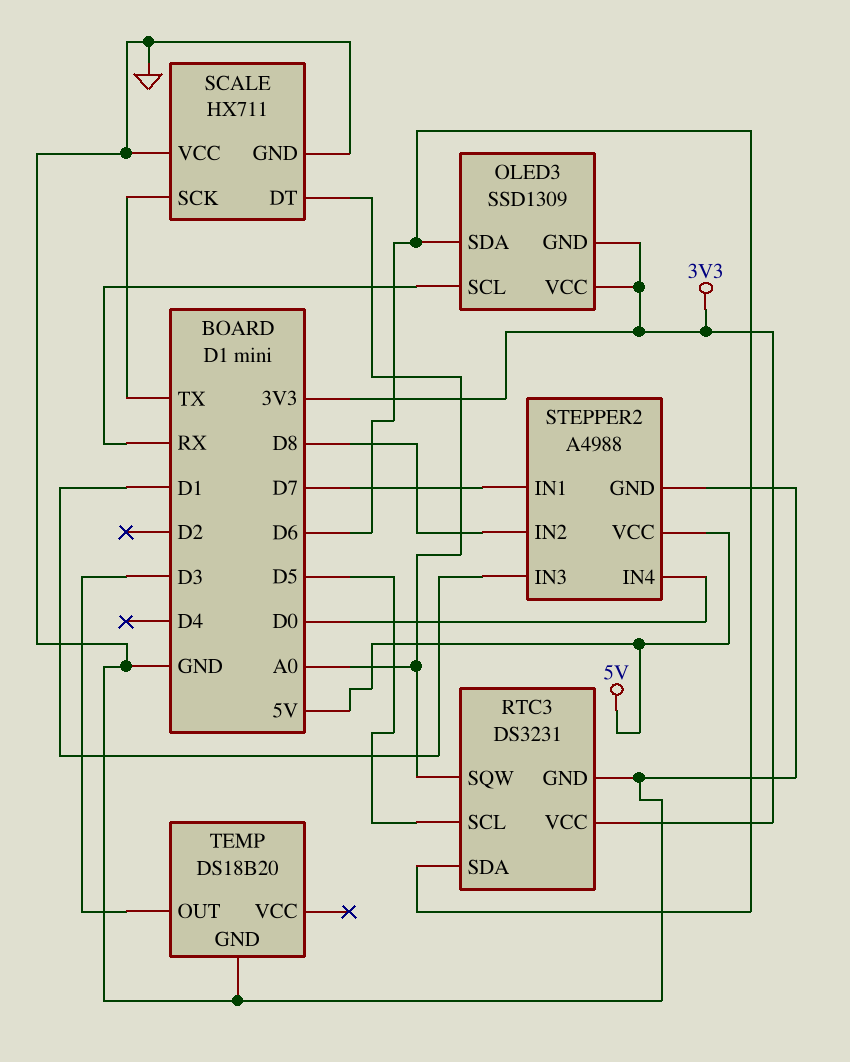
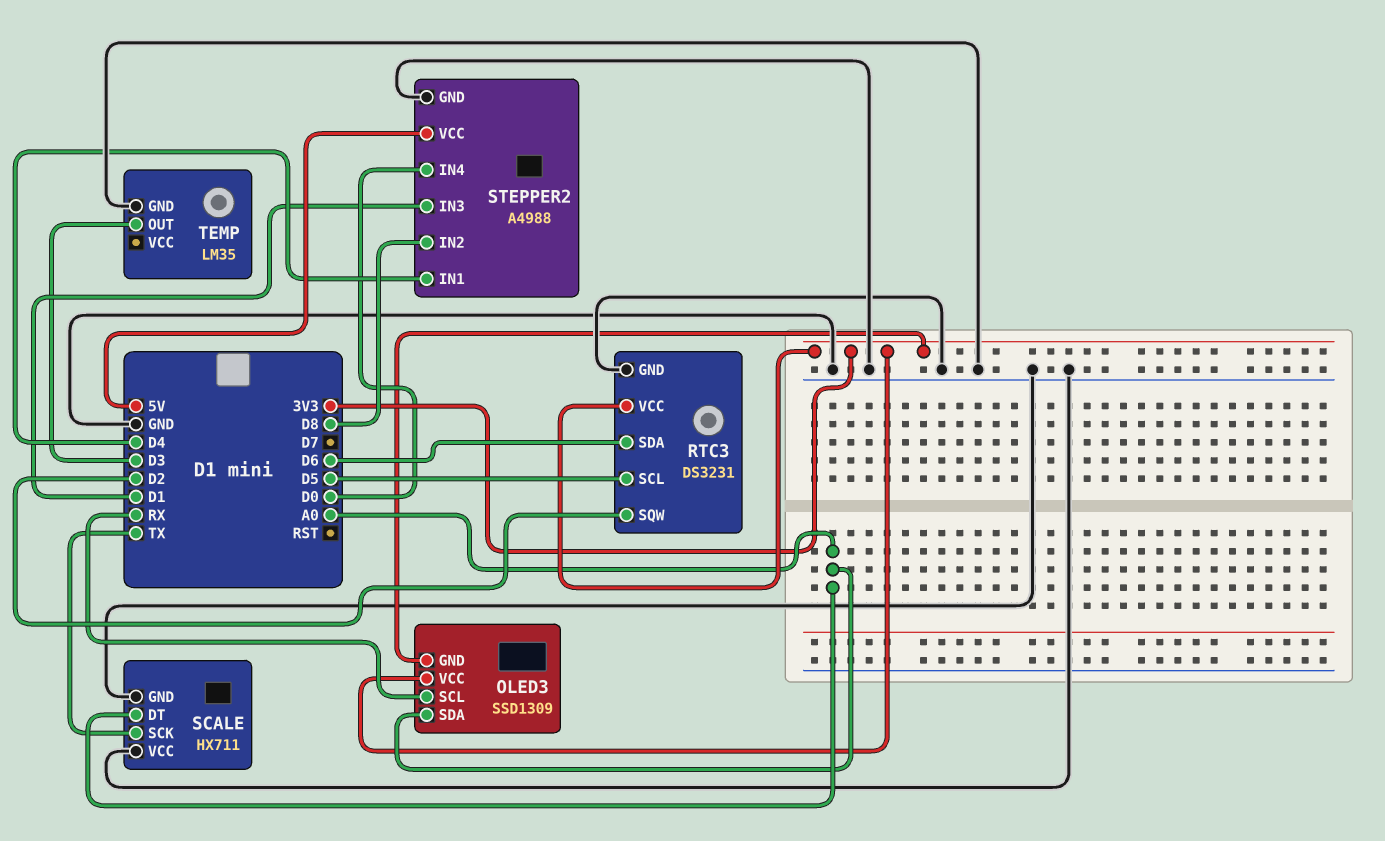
OLED3 pin SDA: D6 -> A0
RTC3 pin SQW: A0 -> D2
STEPPER2 pin IN1: D7 -> D4
TEMP: DS18B20 -> LM35

